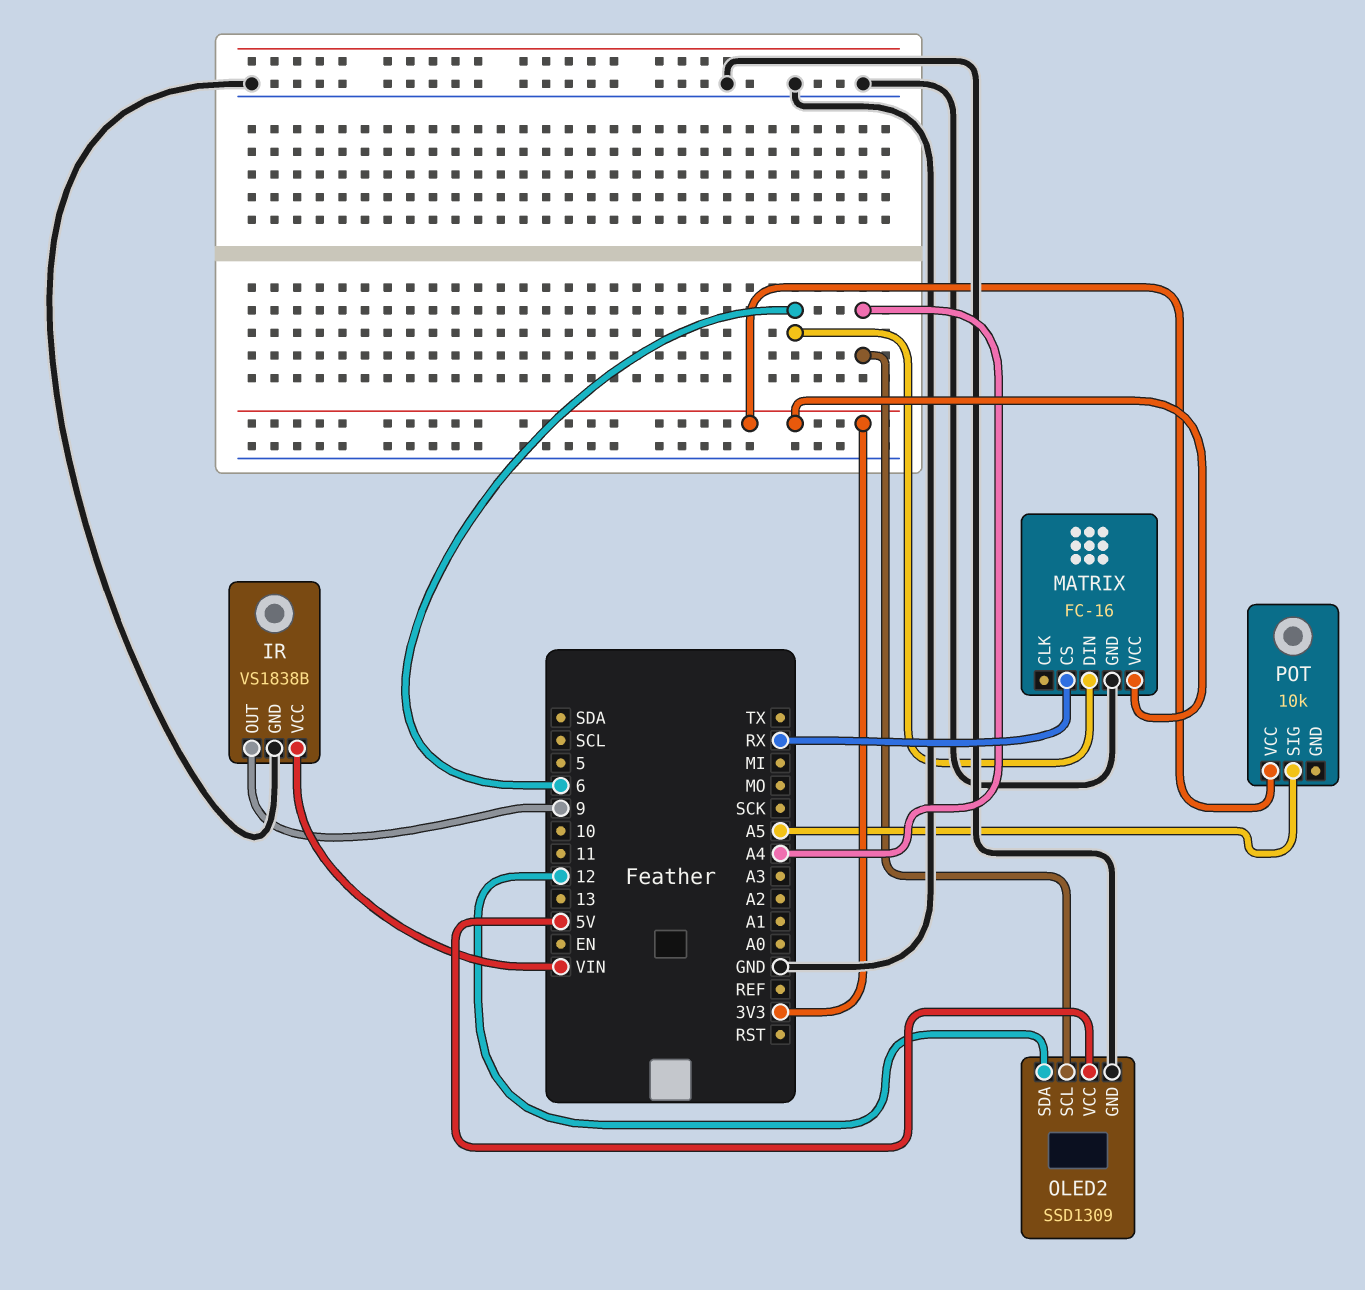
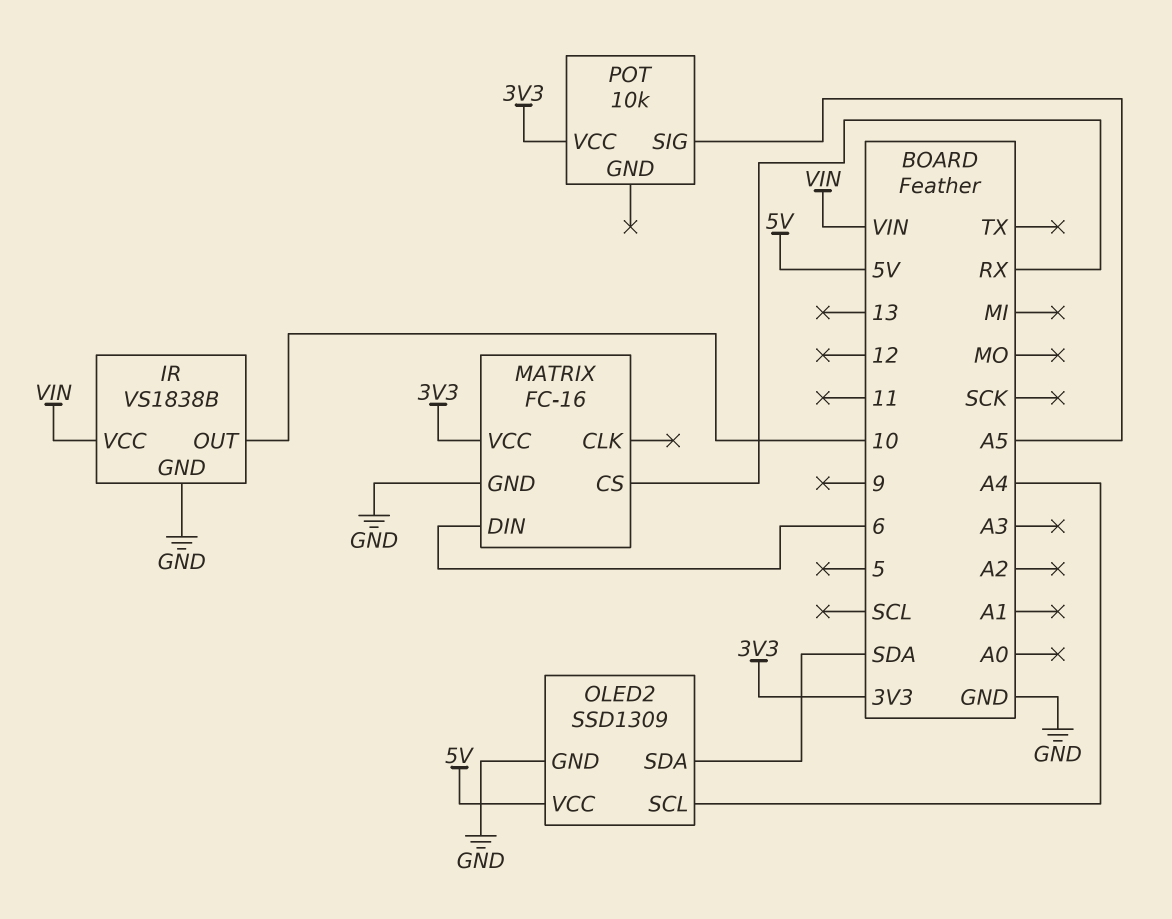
IR pin OUT: 9 -> 10
OLED2 pin SDA: 12 -> SDA

